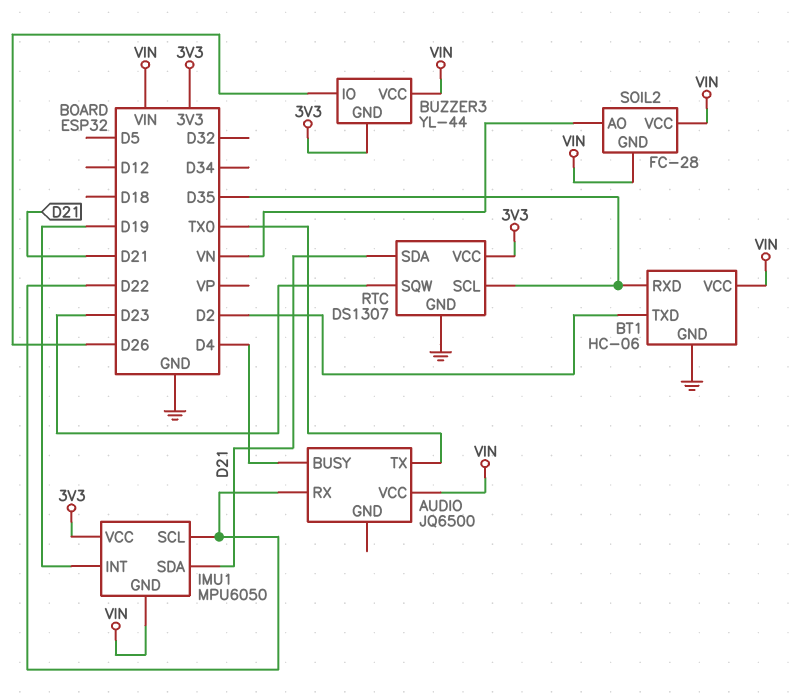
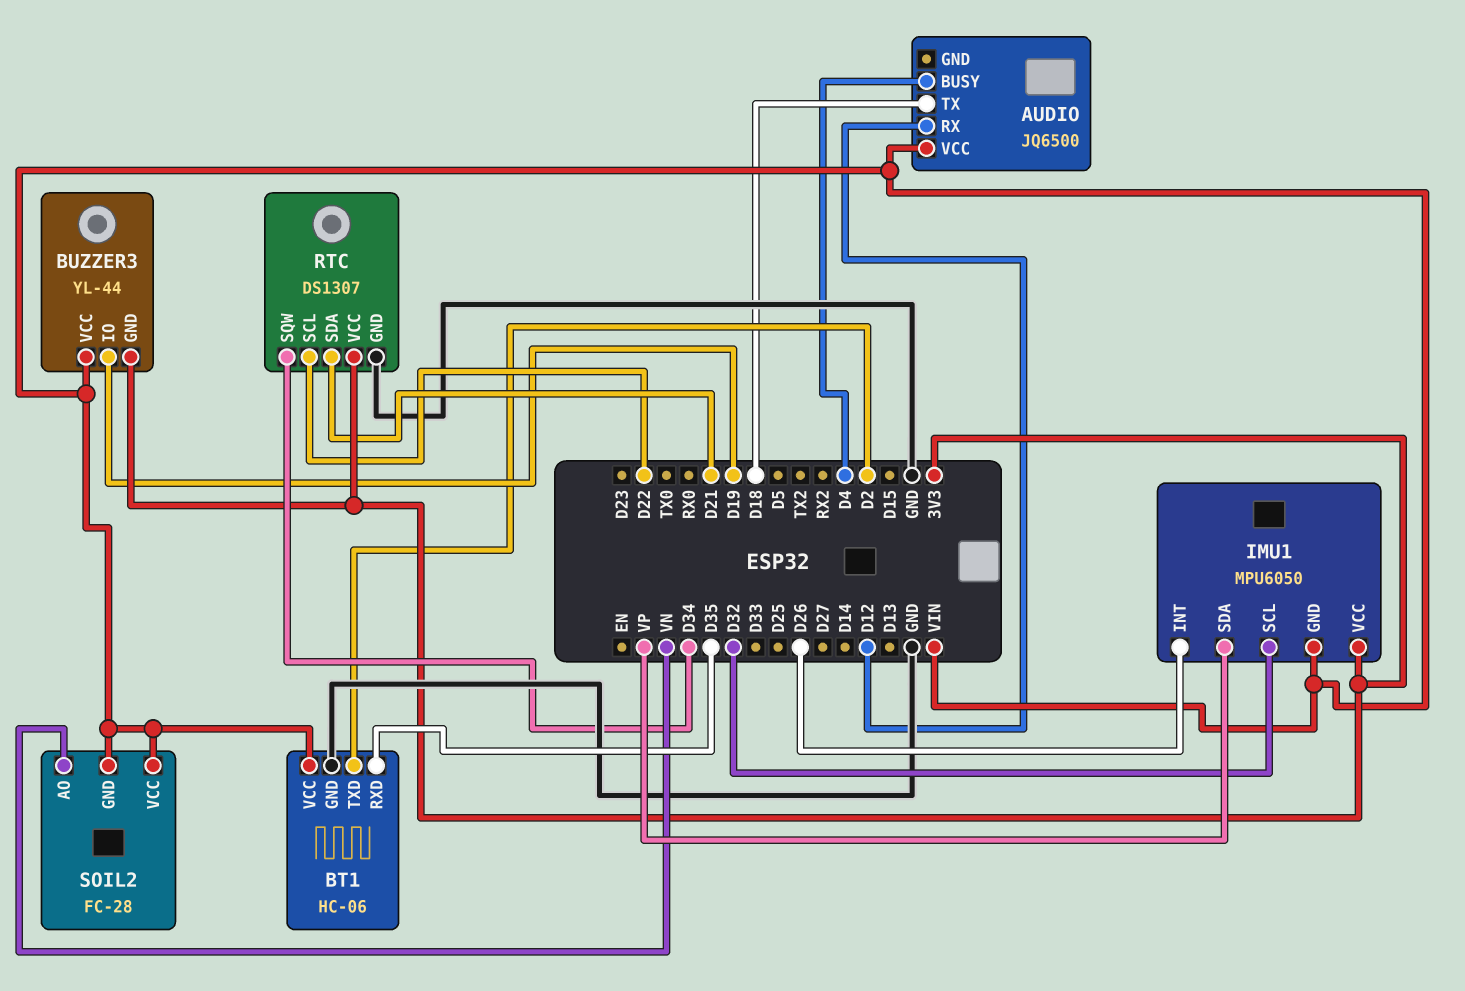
AUDIO pin RX: D22 -> D12
AUDIO pin TX: TX0 -> D18
BUZZER3 pin IO: D26 -> D19
IMU1 pin INT: D19 -> D26
IMU1 pin SCL: D22 -> D32
IMU1 pin SDA: D21 -> VP
RTC pin SCL: D35 -> D22
RTC pin SQW: D23 -> D34

